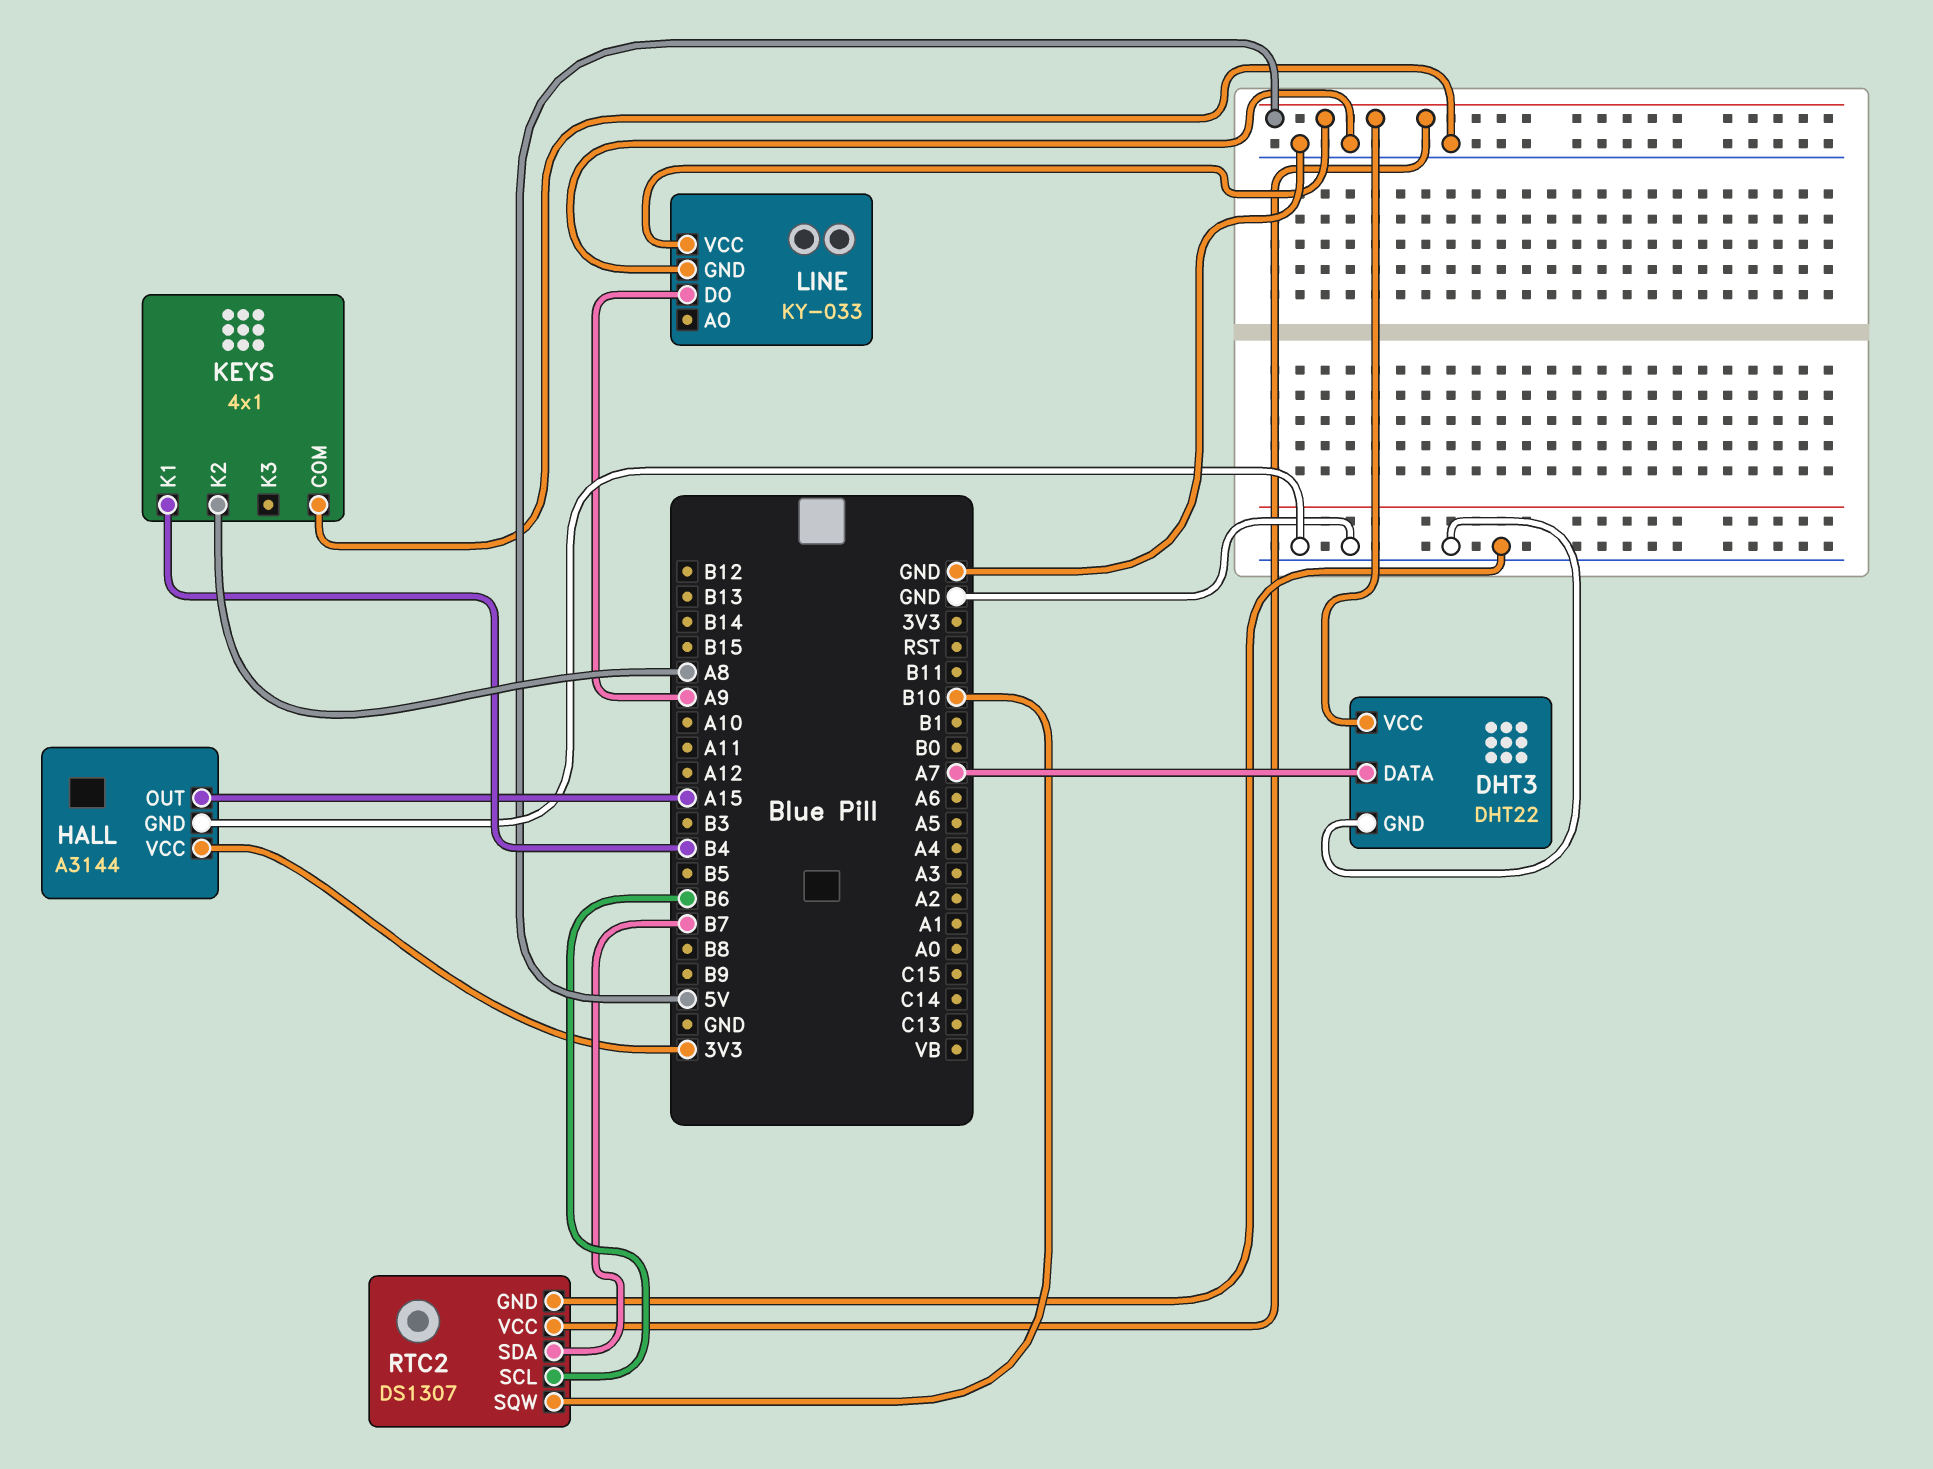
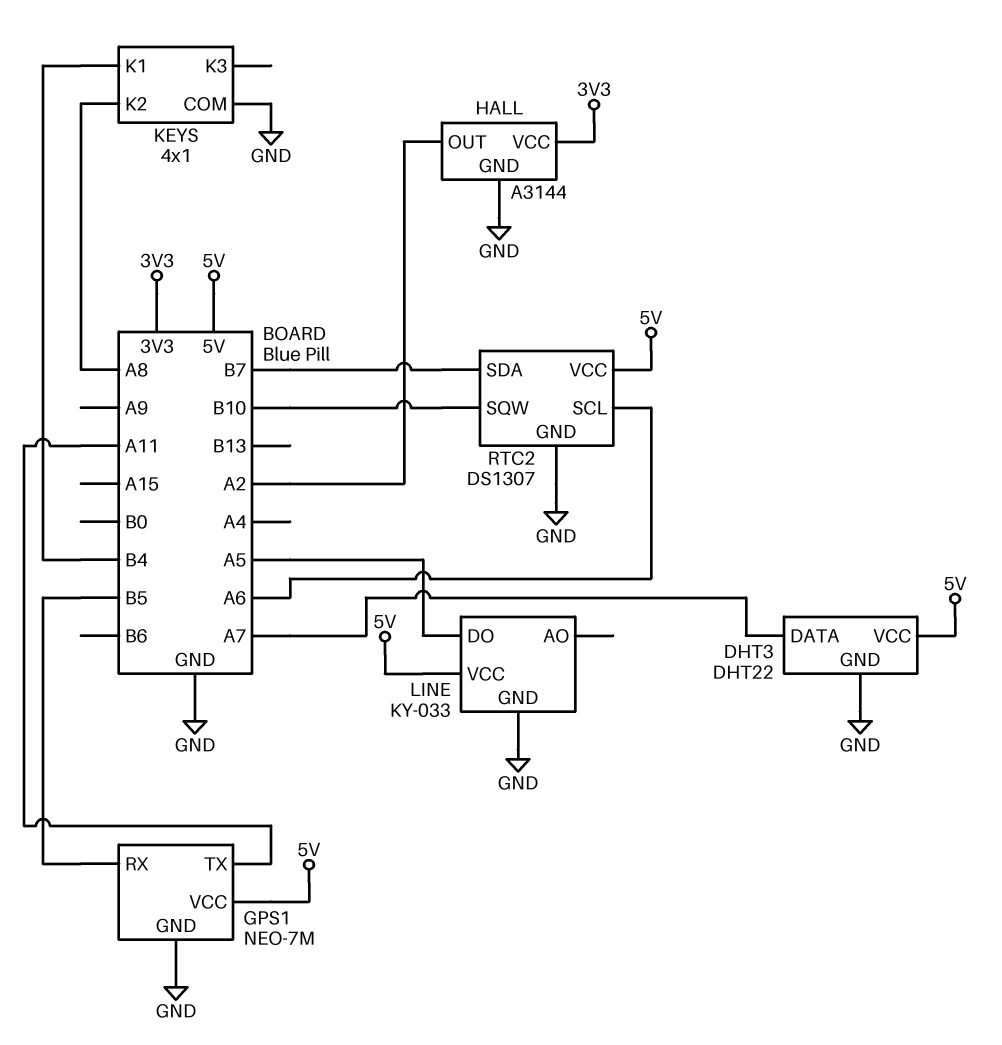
GPS1: none -> NEO-7M
GPS1 pin GND: none -> GND
GPS1 pin RX: none -> B5
GPS1 pin TX: none -> A11
GPS1 pin VCC: none -> 5V
HALL pin OUT: A15 -> A2
LINE pin DO: A9 -> A5
RTC2 pin SCL: B6 -> A6

